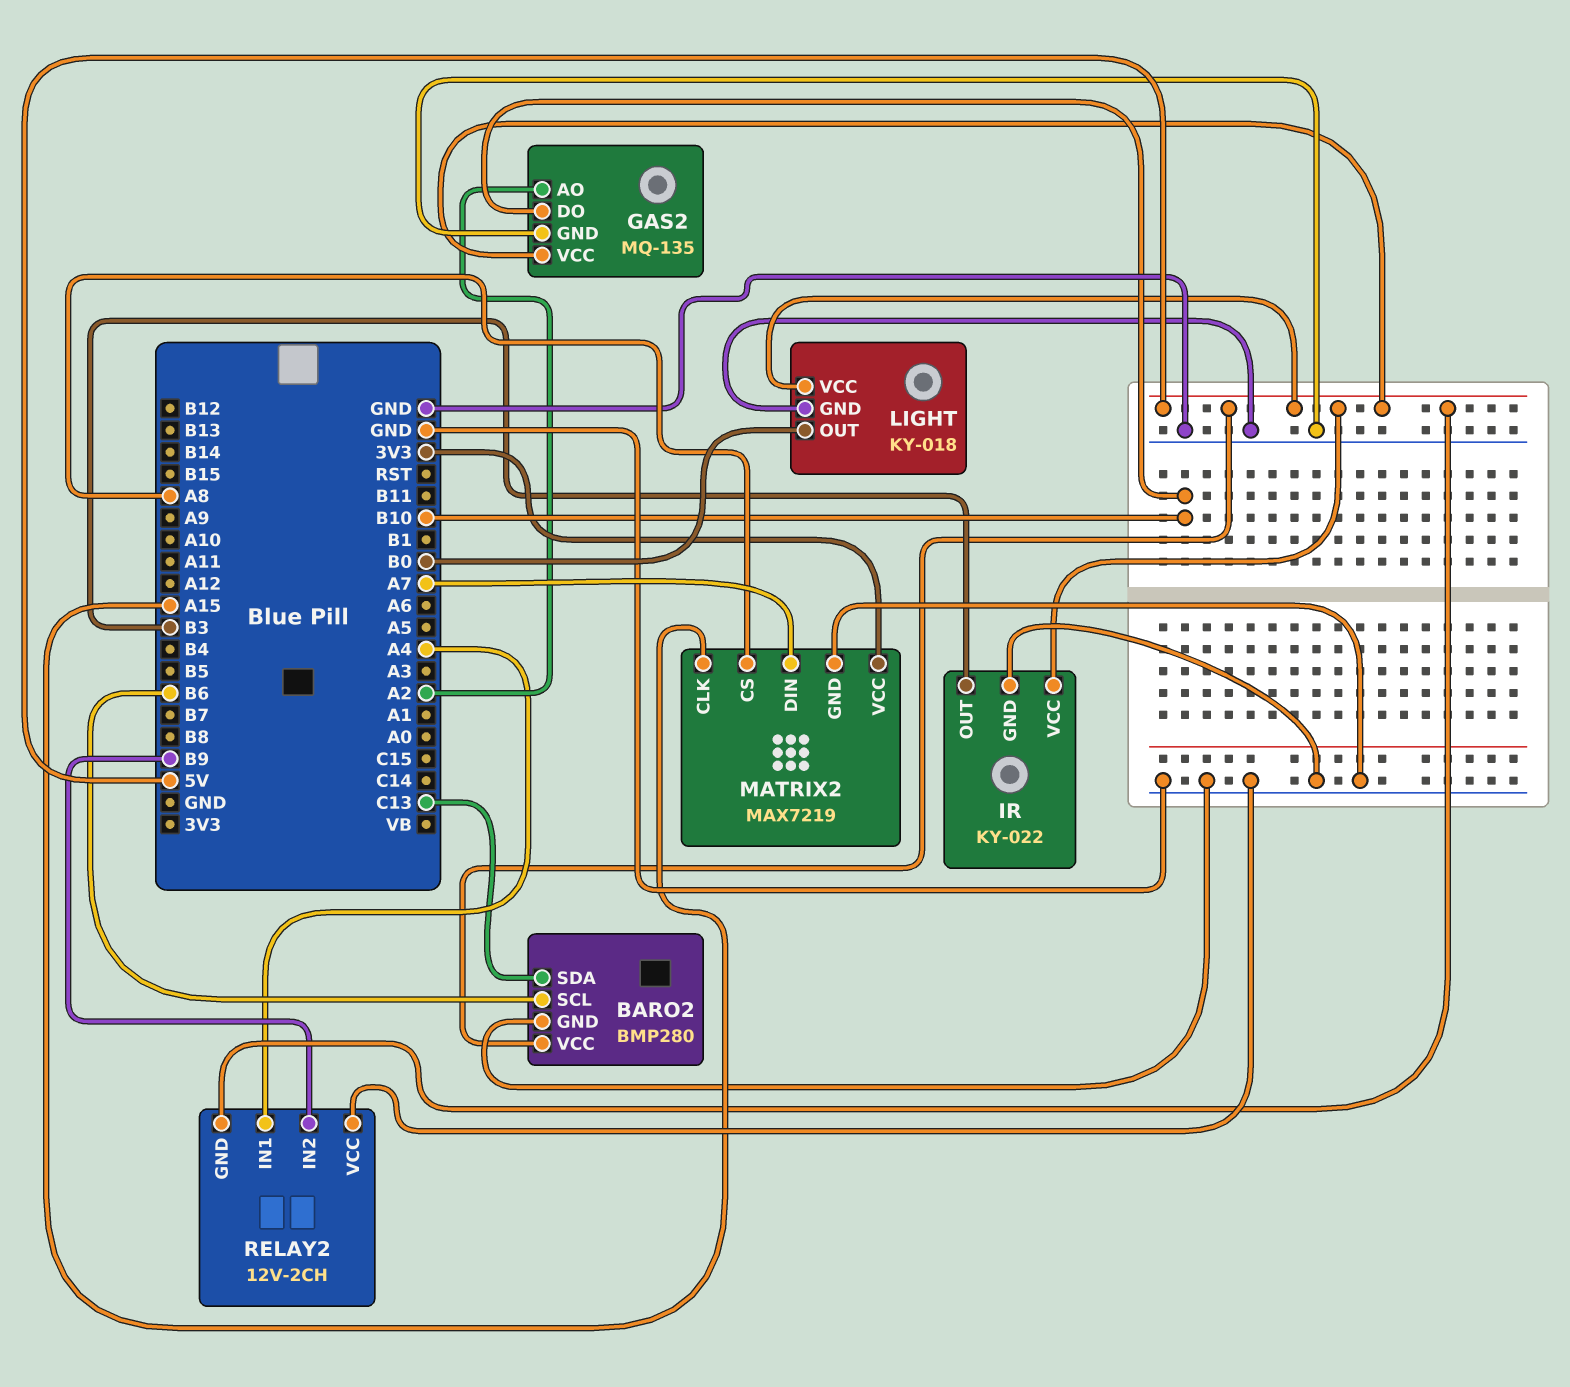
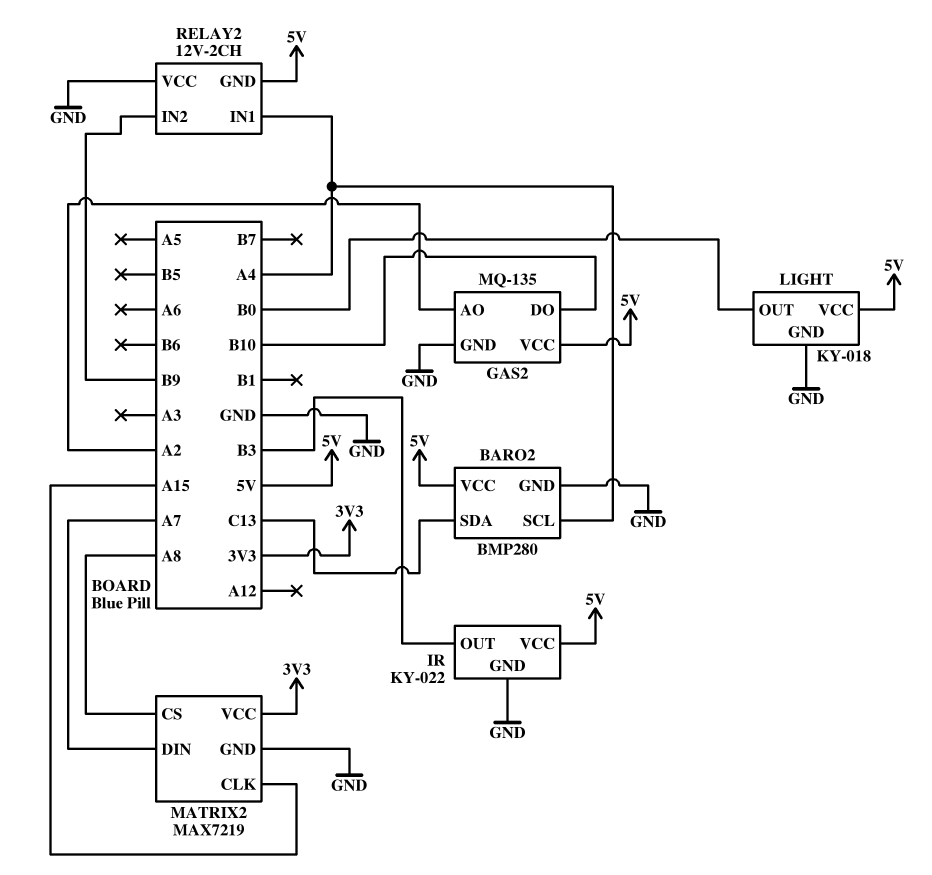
BARO2 pin SCL: B6 -> A4

